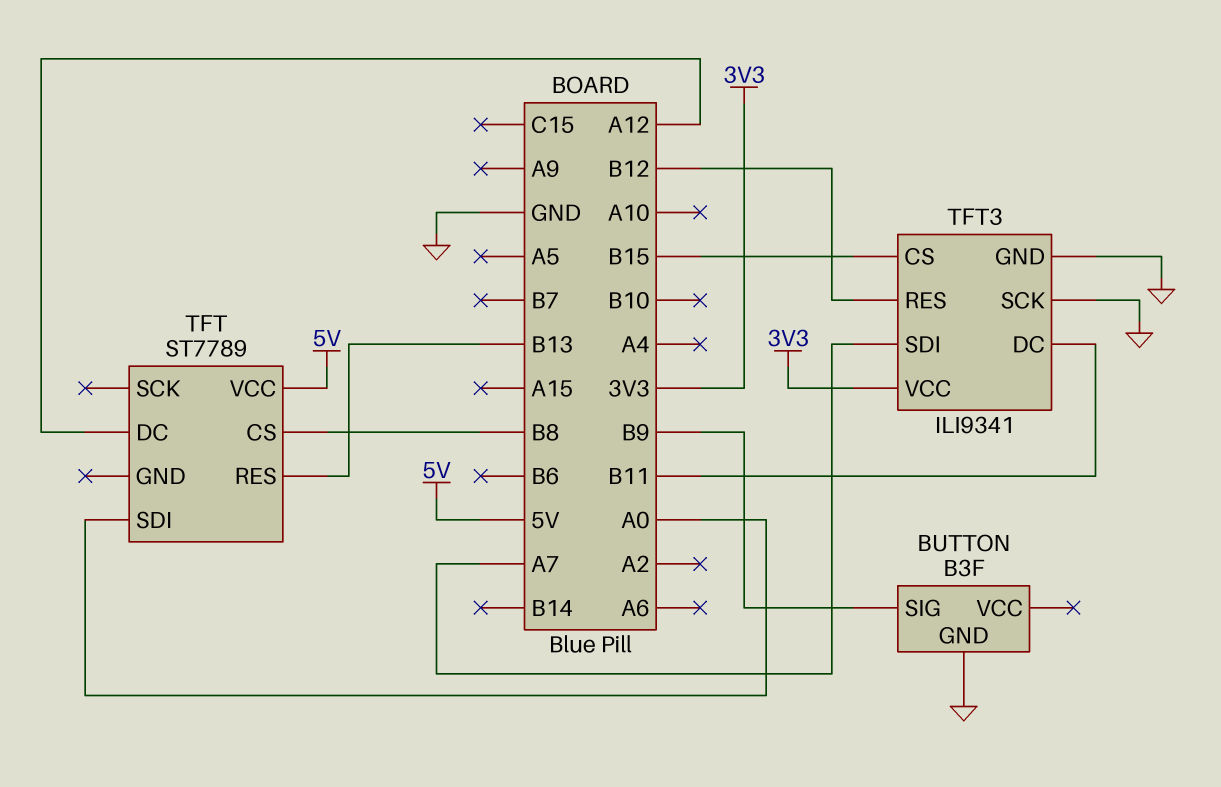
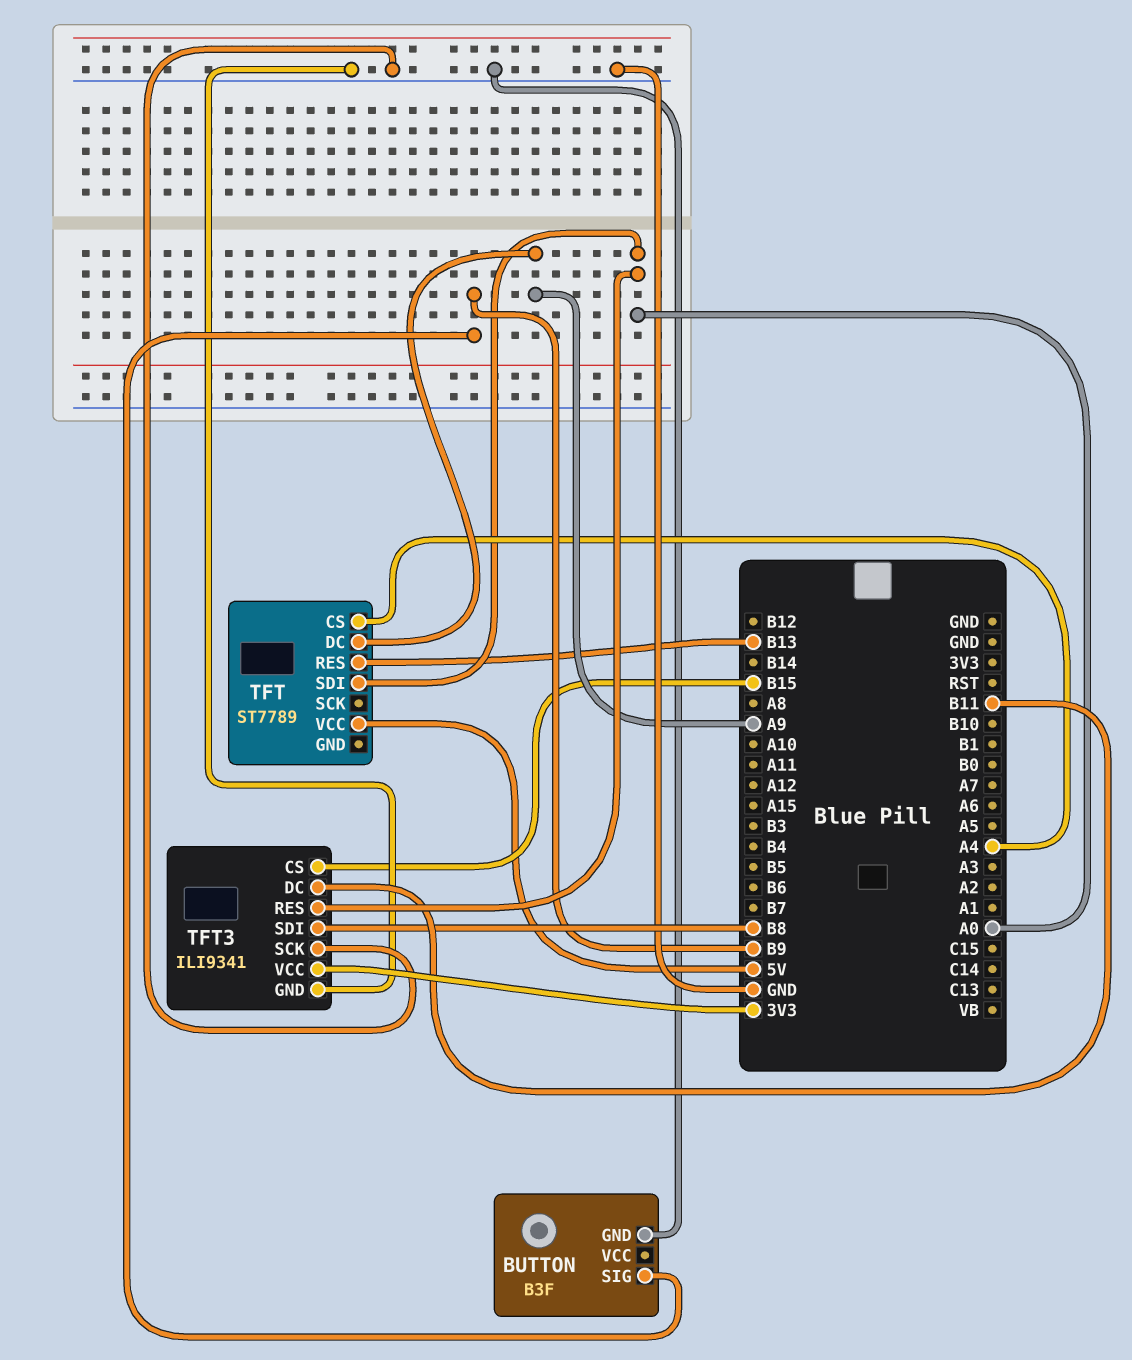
TFT pin CS: B8 -> A4
TFT pin DC: A12 -> A9
TFT3 pin RES: B12 -> A0
TFT3 pin SDI: A7 -> B8

